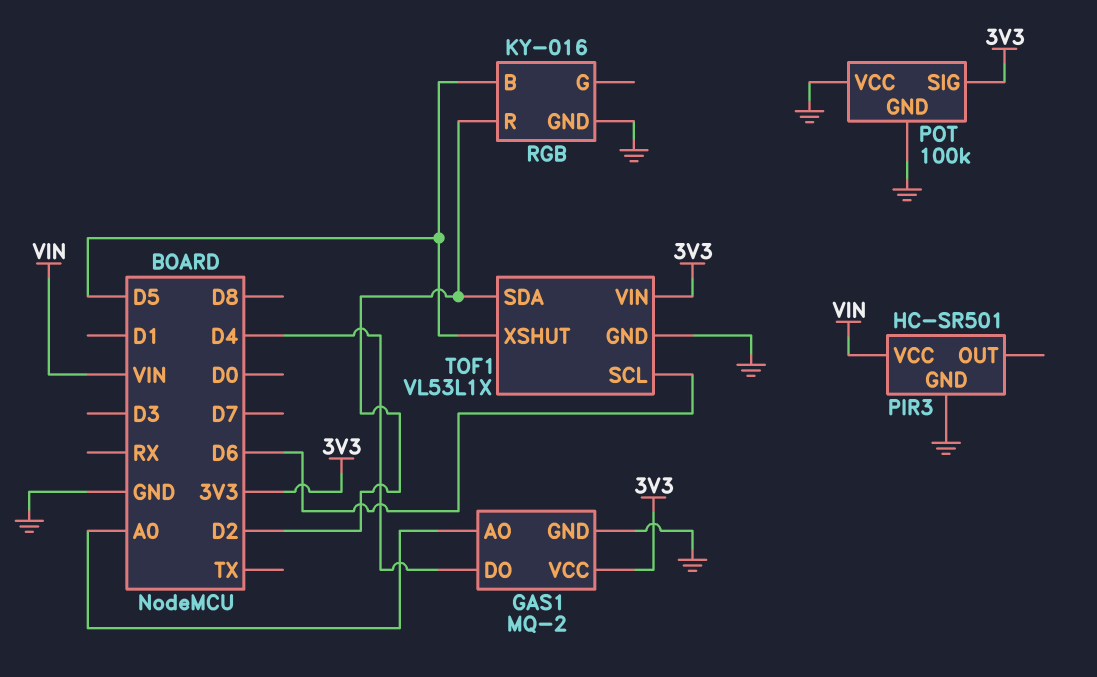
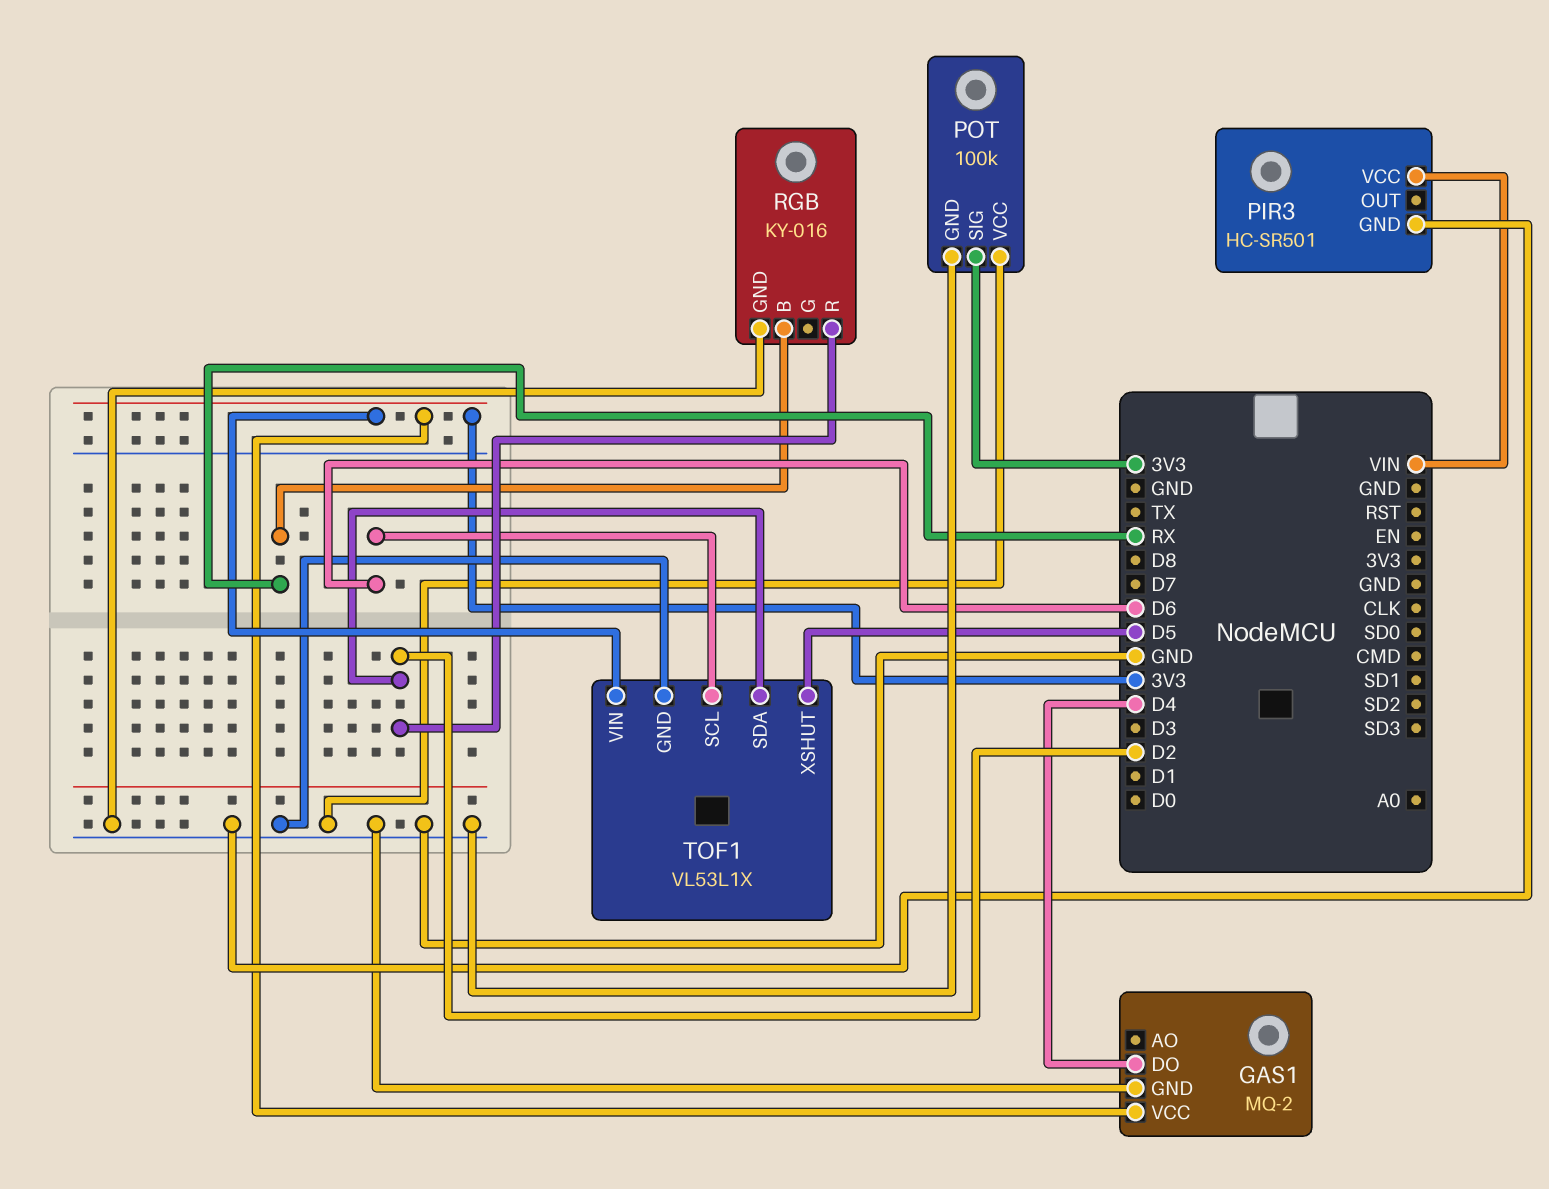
GAS1 pin AO: A0 -> none
RGB pin B: D5 -> RX

